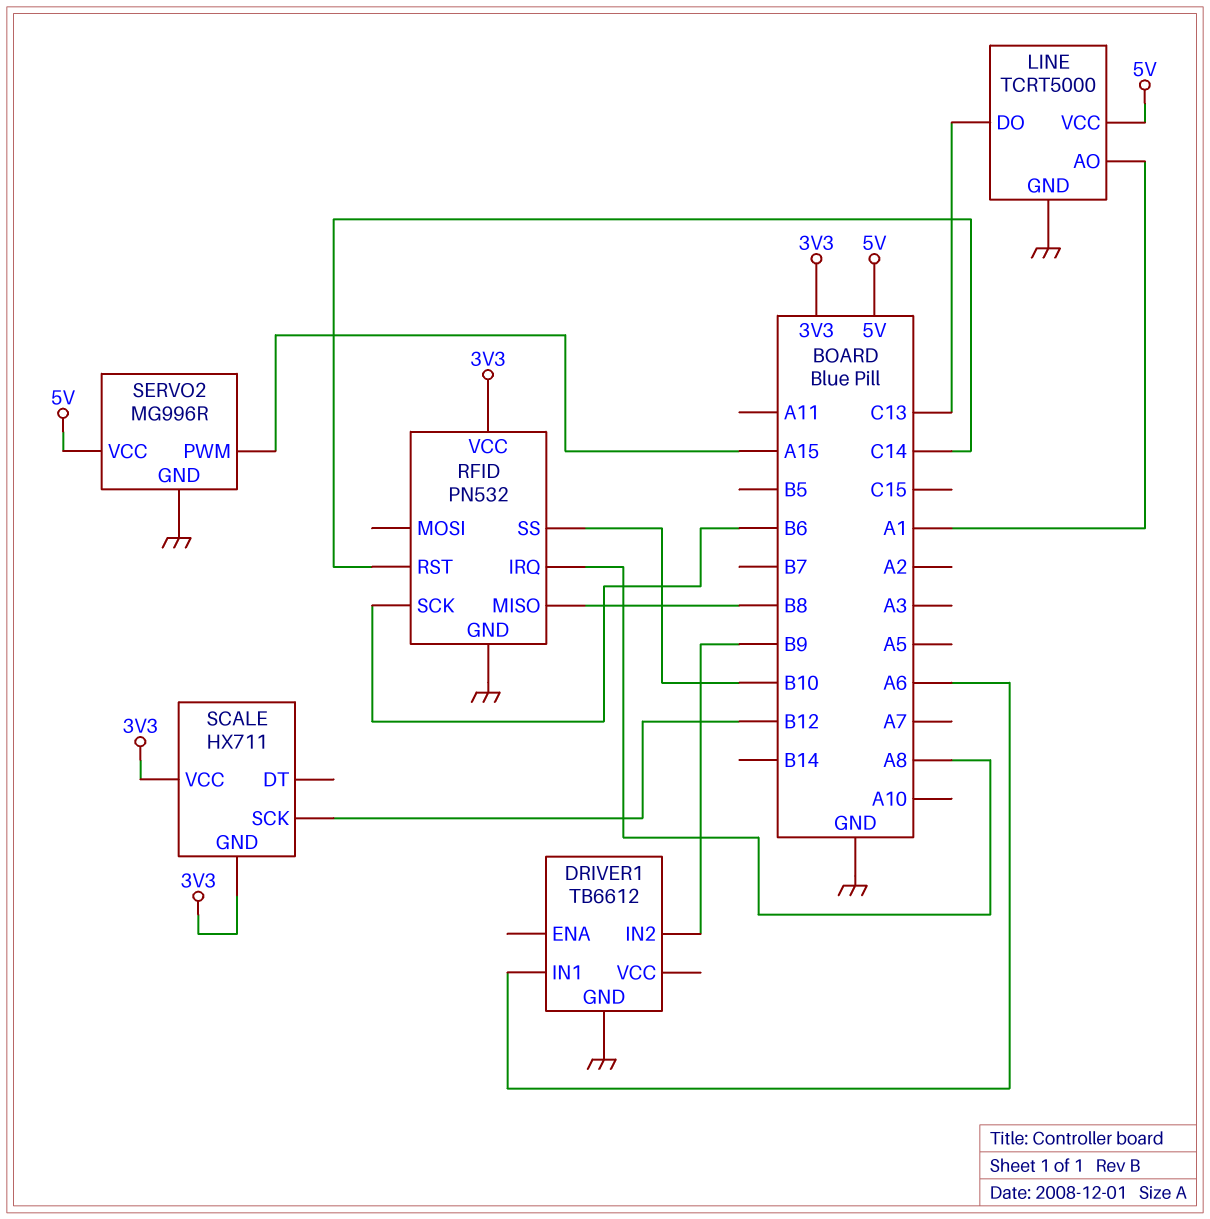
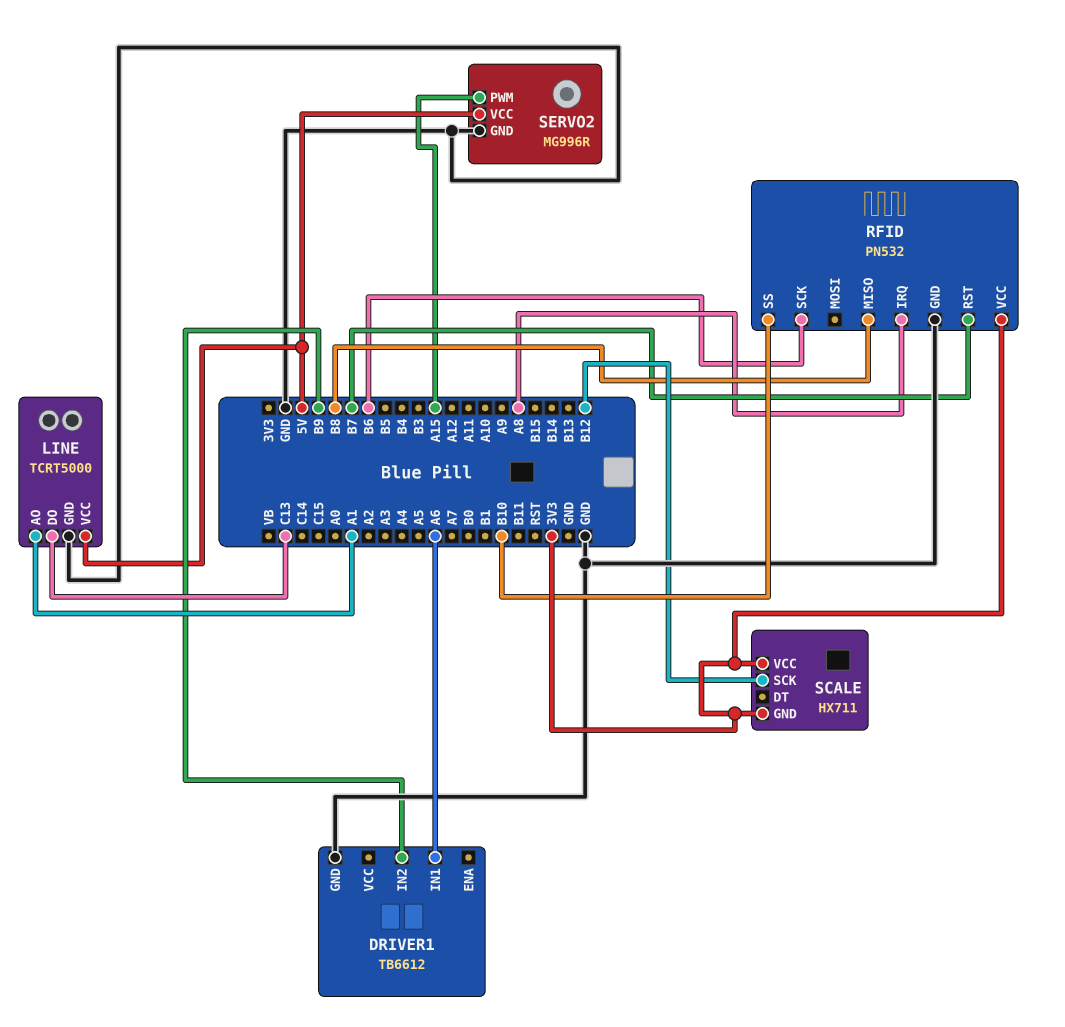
RFID pin RST: C14 -> B7

